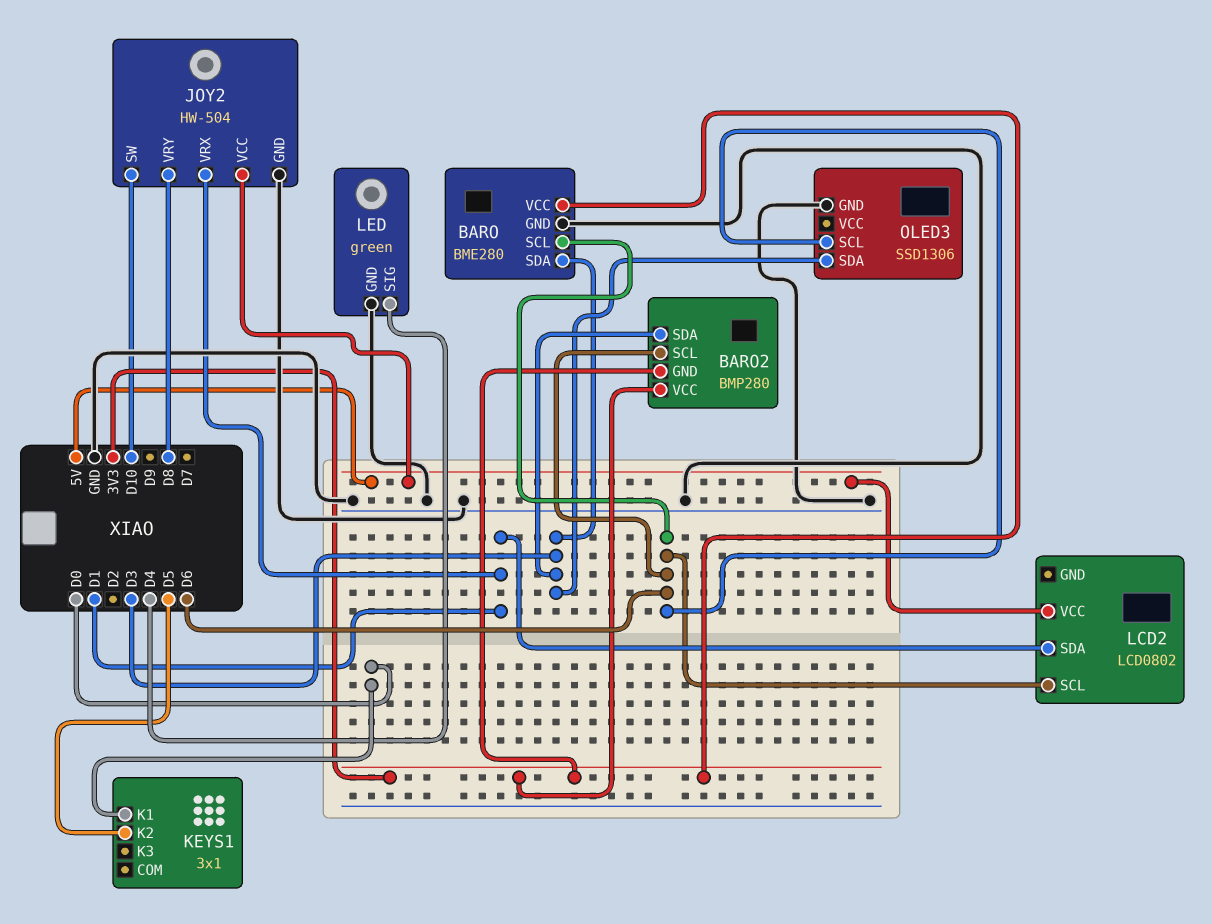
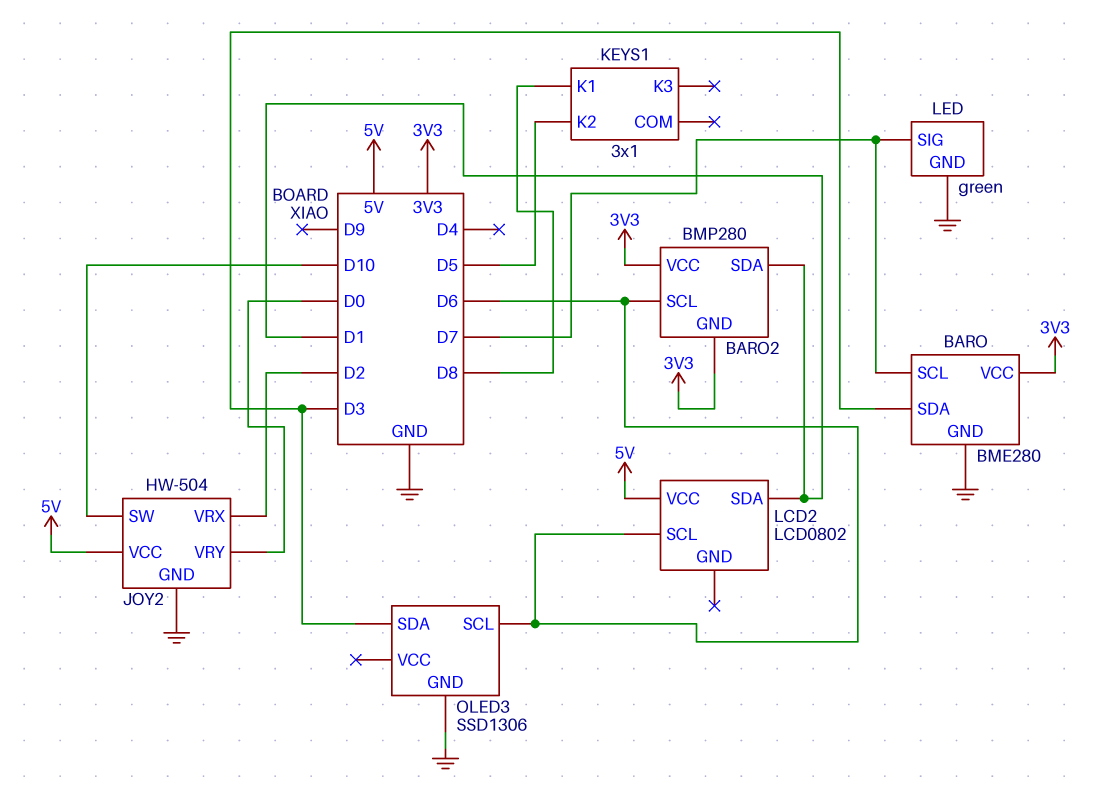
BARO pin SCL: D6 -> D7
BARO2 pin SDA: D3 -> D1
JOY2 pin VRX: D1 -> D2
JOY2 pin VRY: D8 -> D0
KEYS1 pin K1: D0 -> D8
LED pin SIG: D4 -> D7

